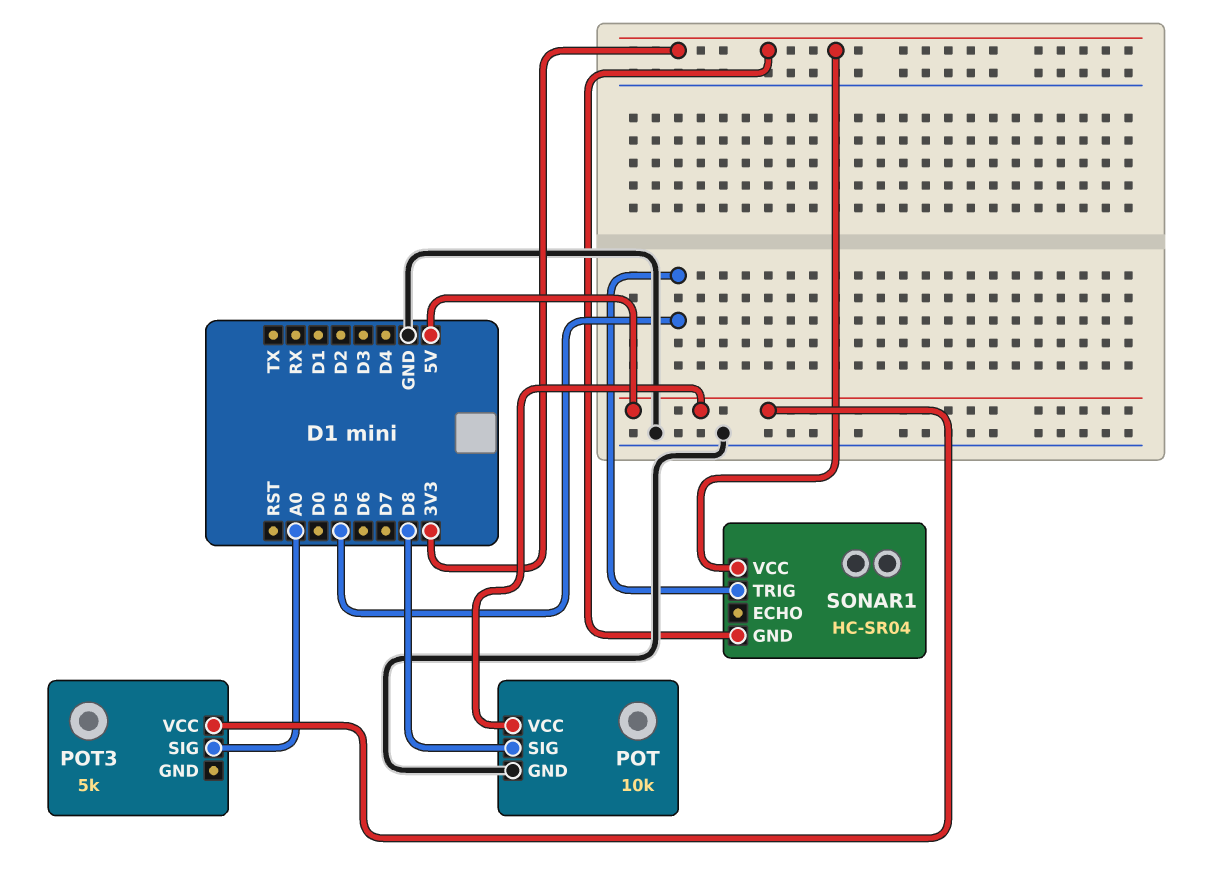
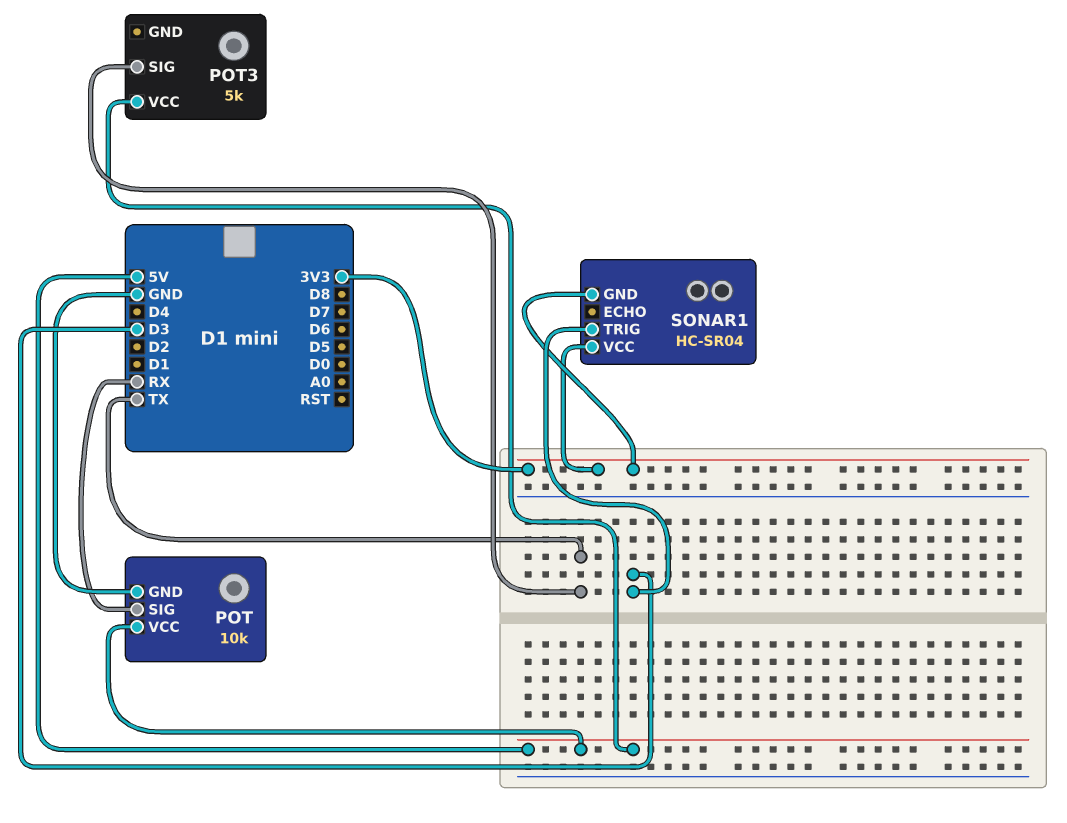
POT pin SIG: D8 -> RX
POT3 pin SIG: A0 -> TX
SONAR1 pin TRIG: D5 -> D3

